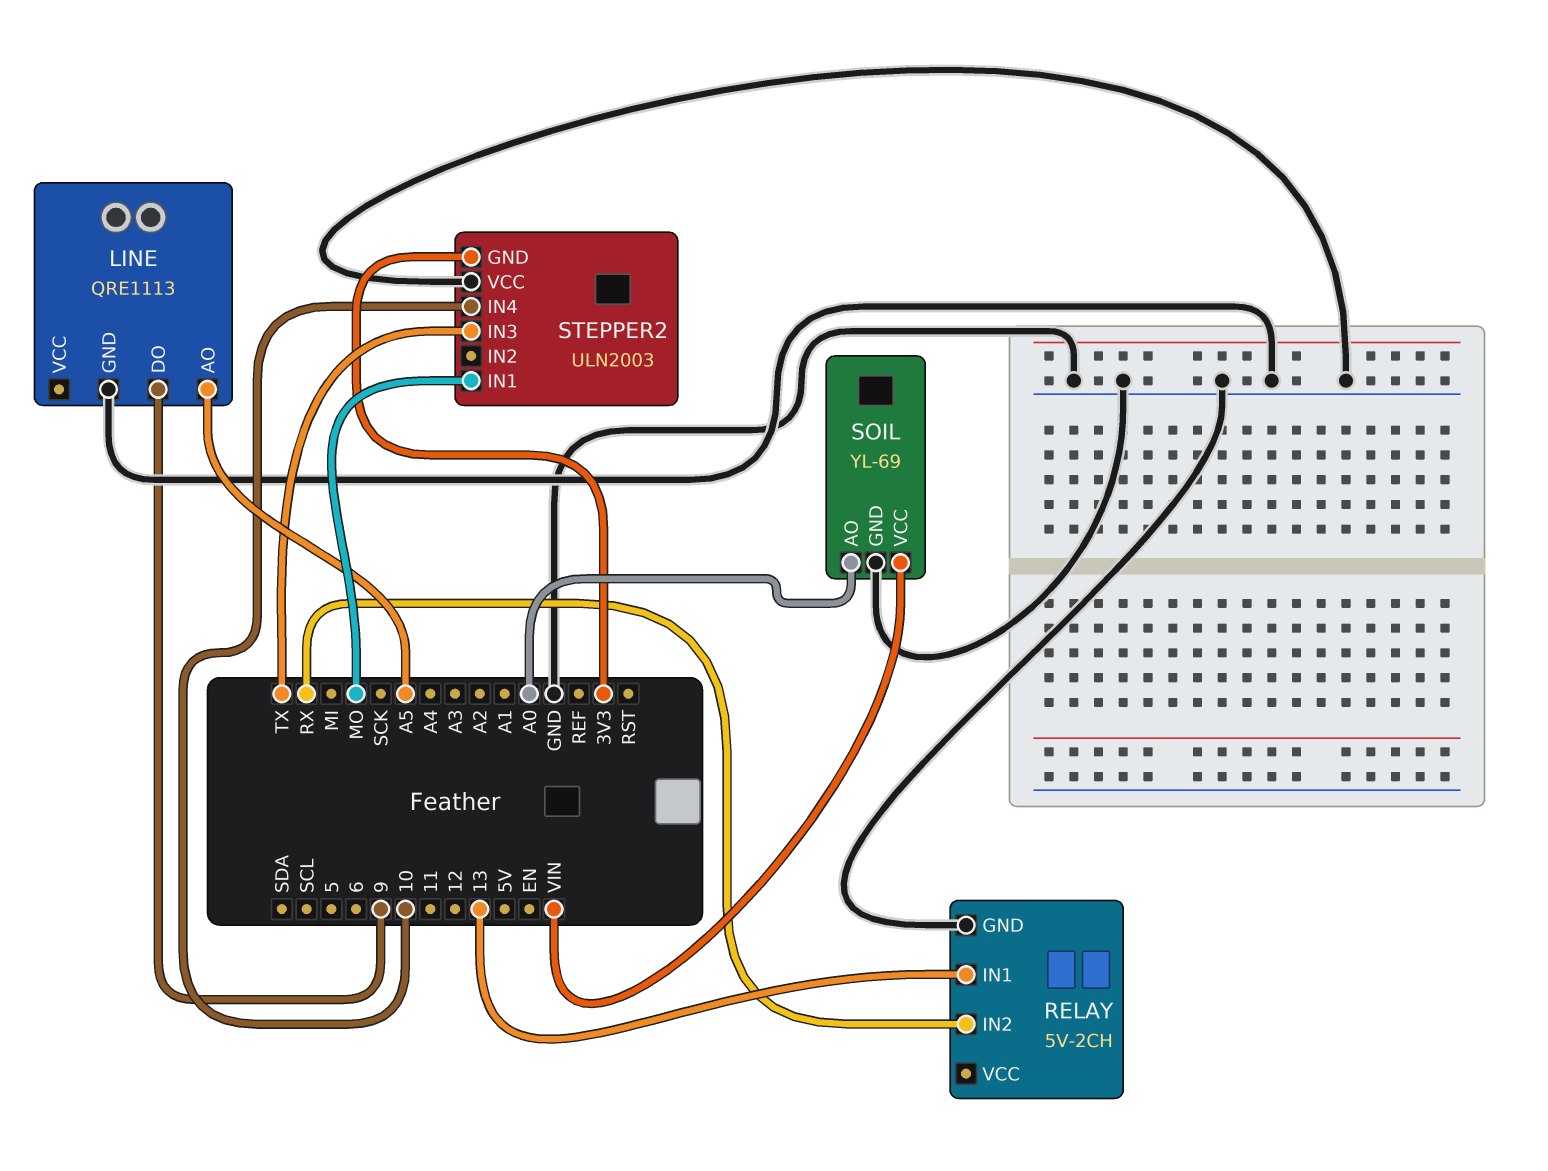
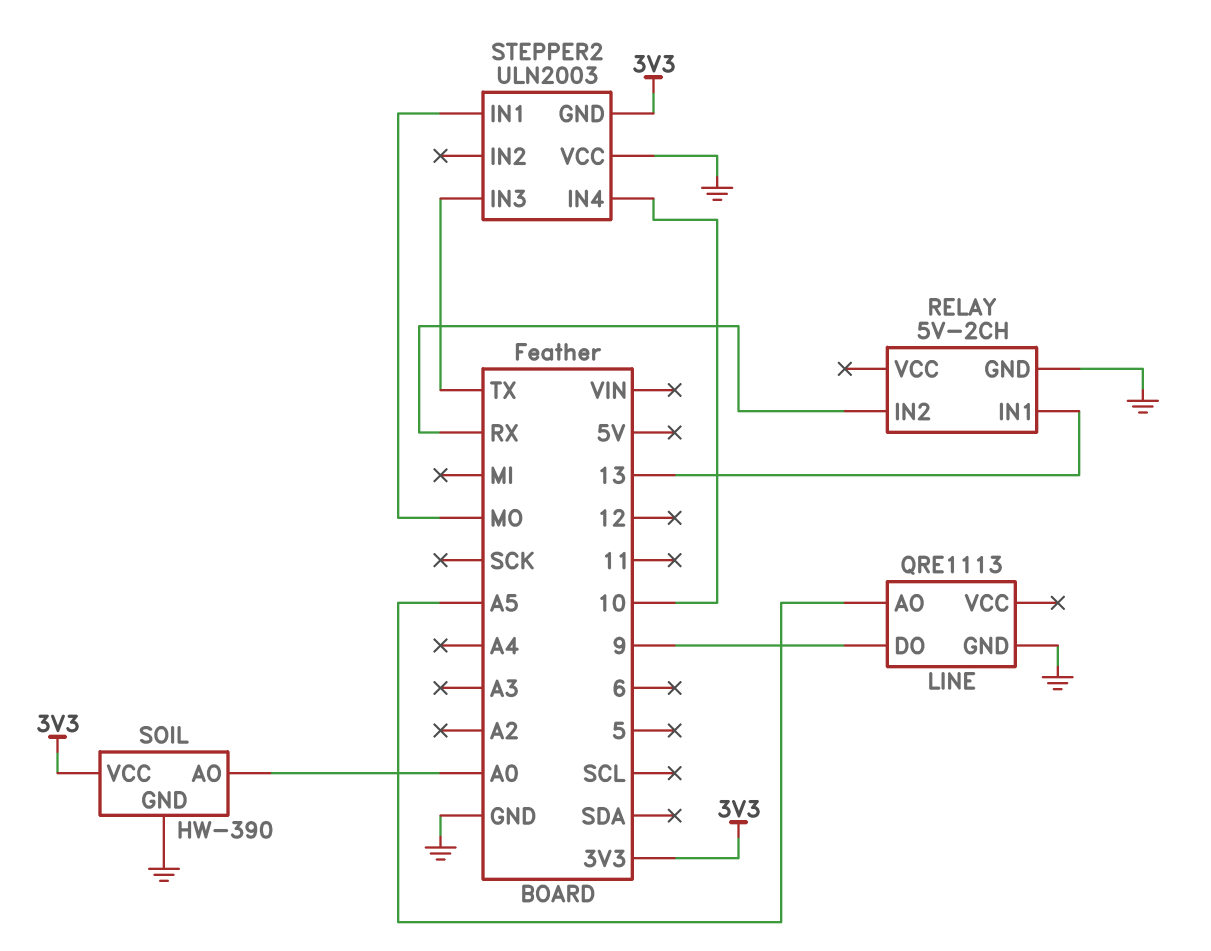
SOIL: YL-69 -> HW-390
SOIL pin VCC: VIN -> 3V3

